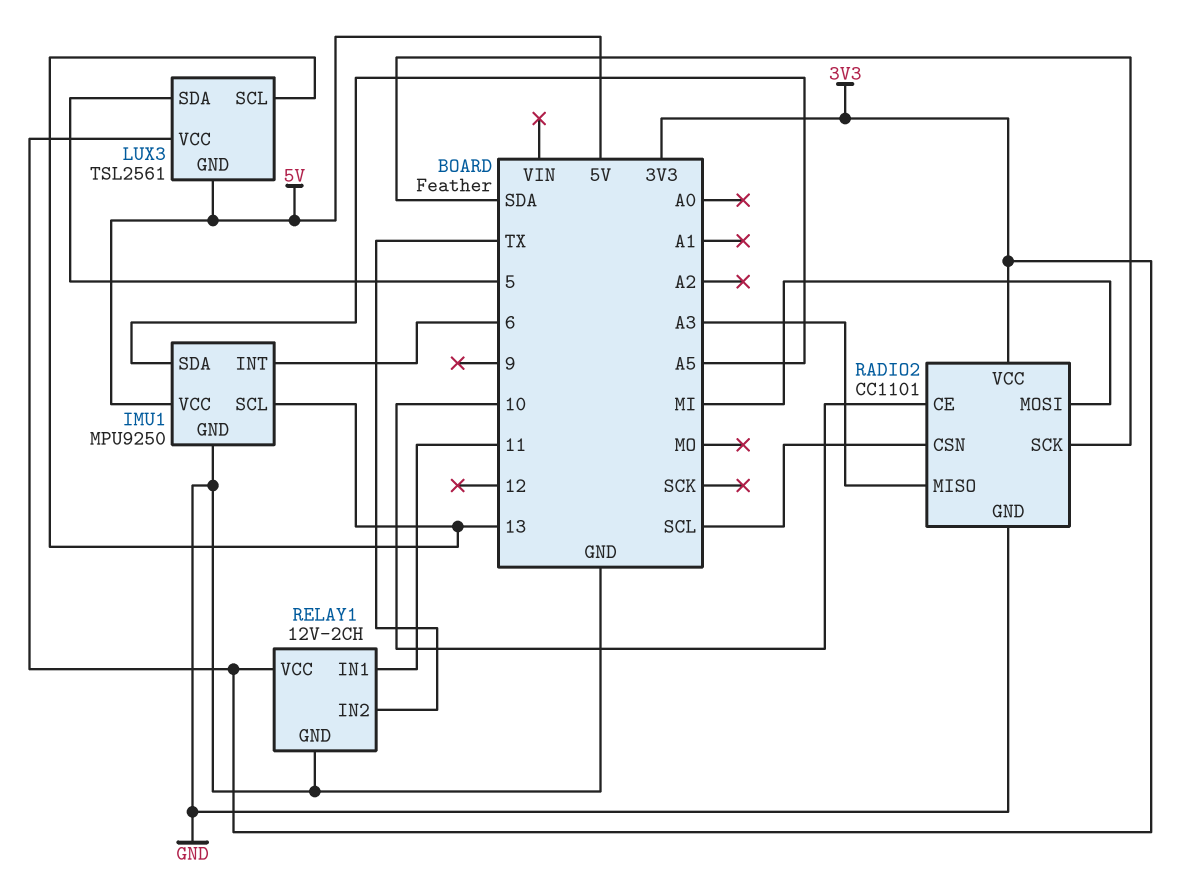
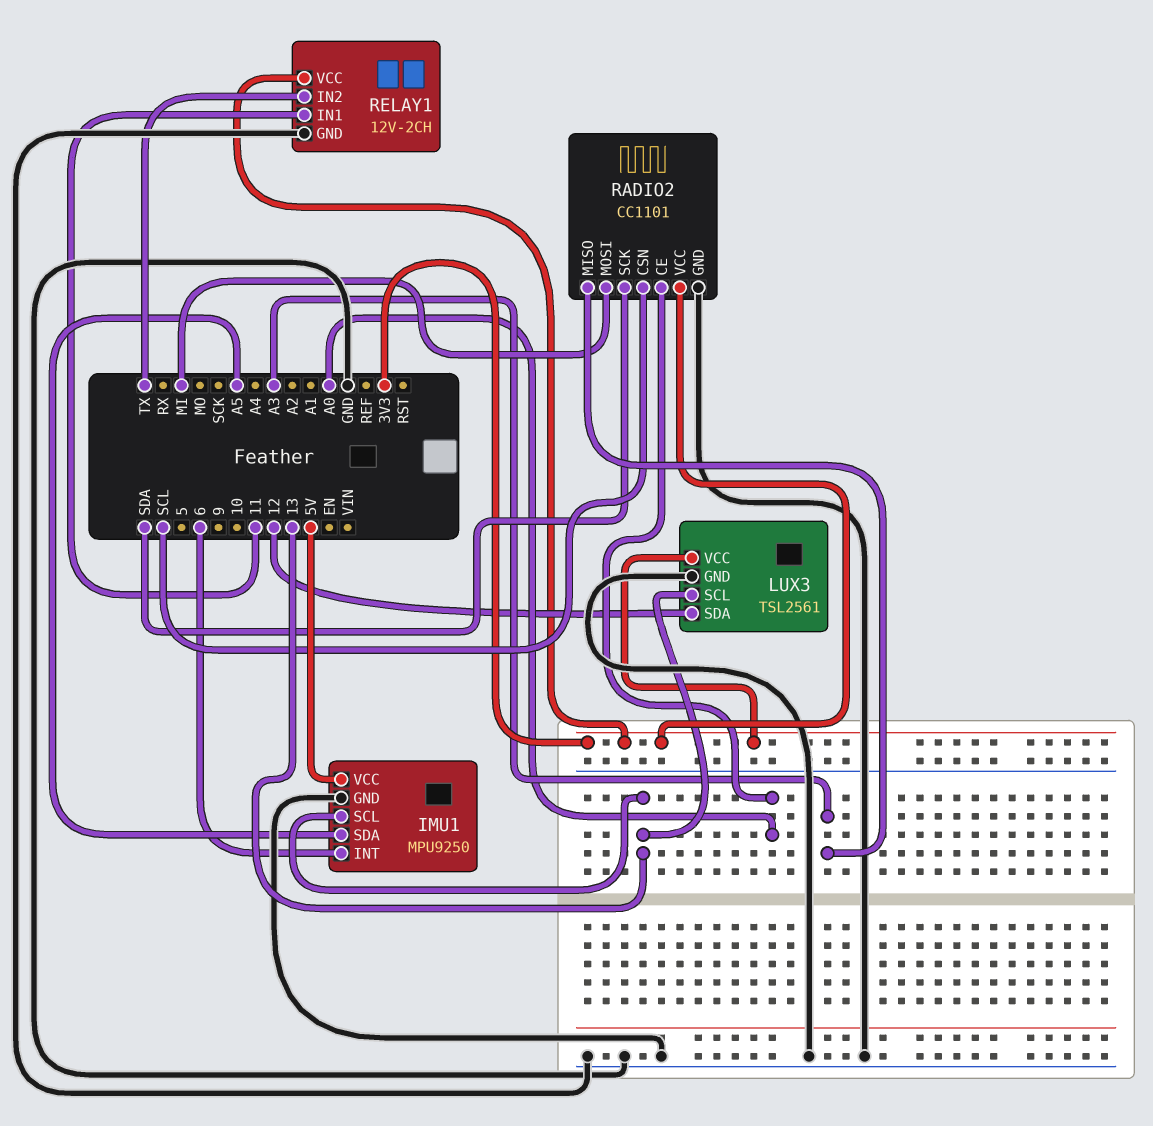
LUX3 pin GND: 5V -> GND
LUX3 pin SDA: 5 -> 12
RADIO2 pin CE: 10 -> A0

